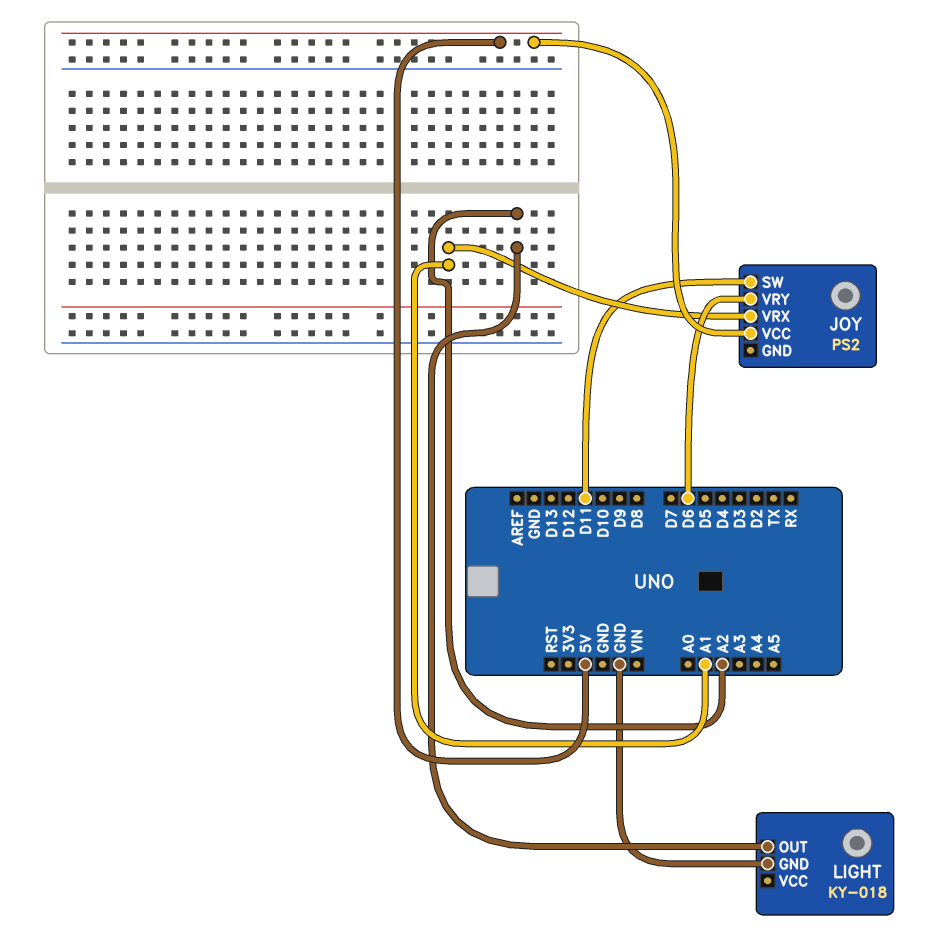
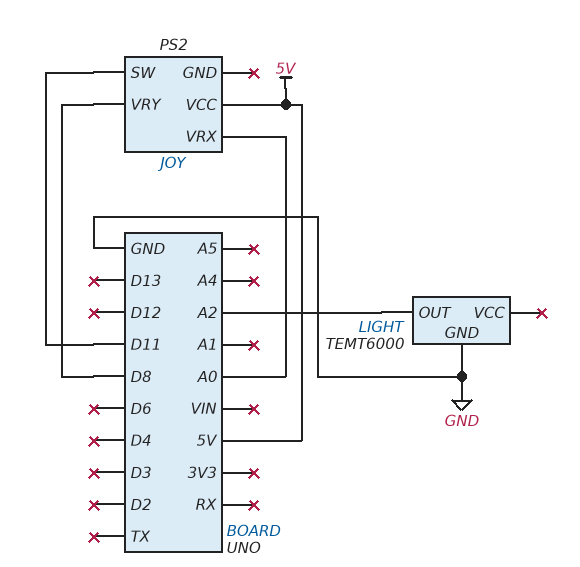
JOY pin VRX: A1 -> A0
JOY pin VRY: D6 -> D8
LIGHT: KY-018 -> TEMT6000

